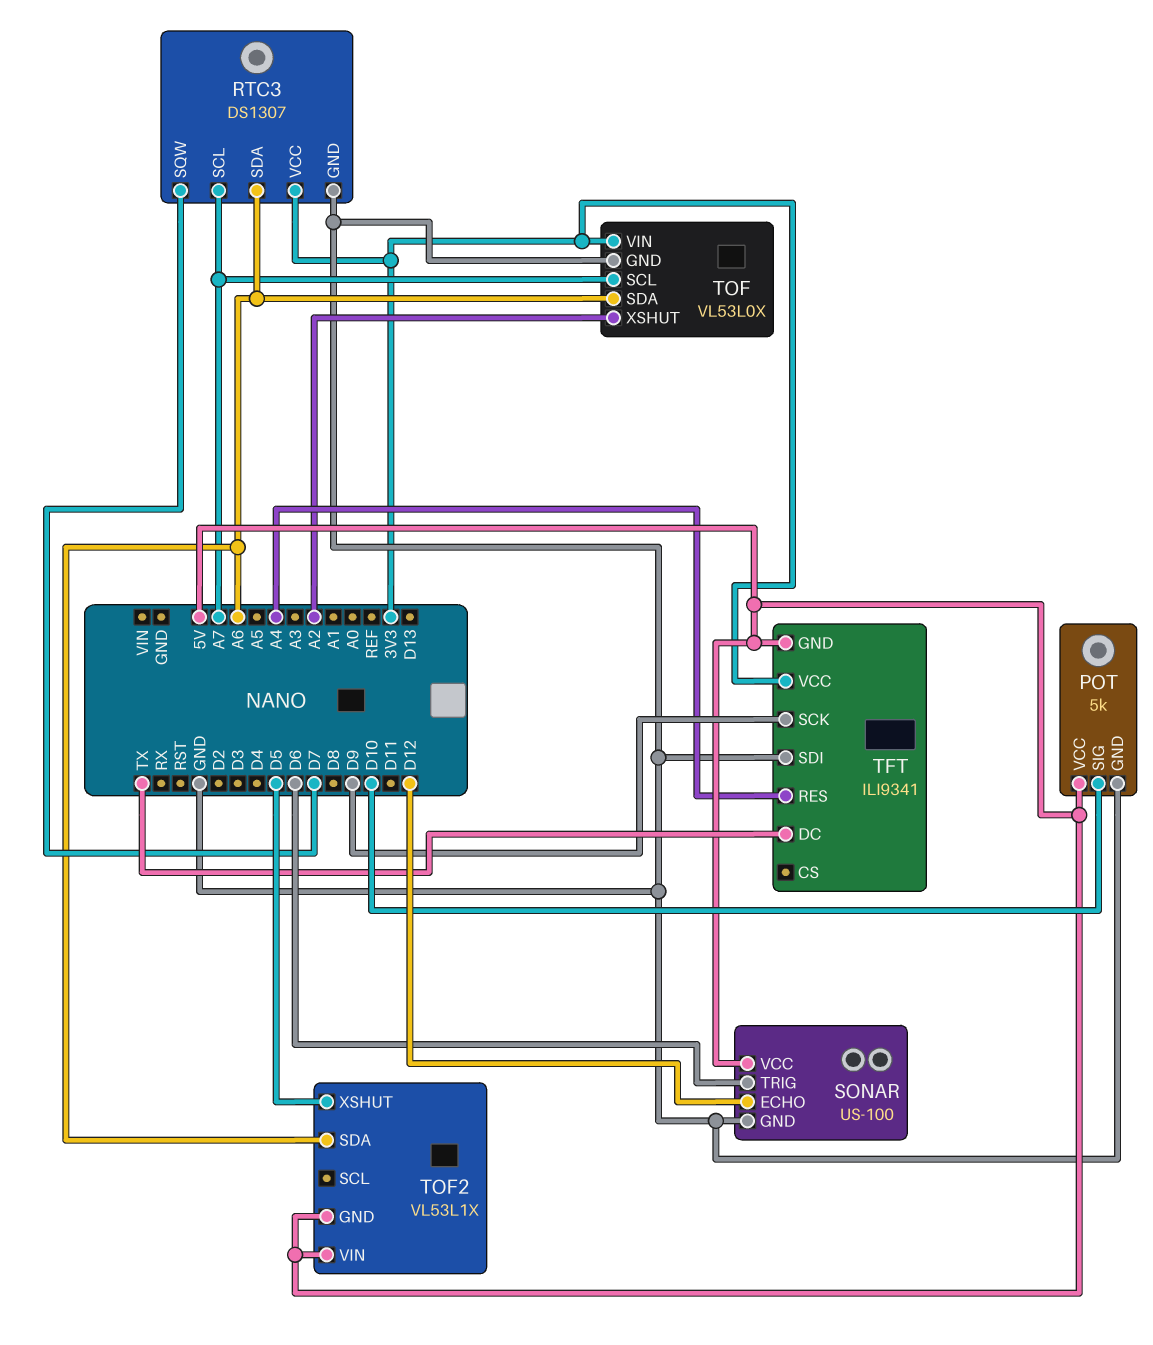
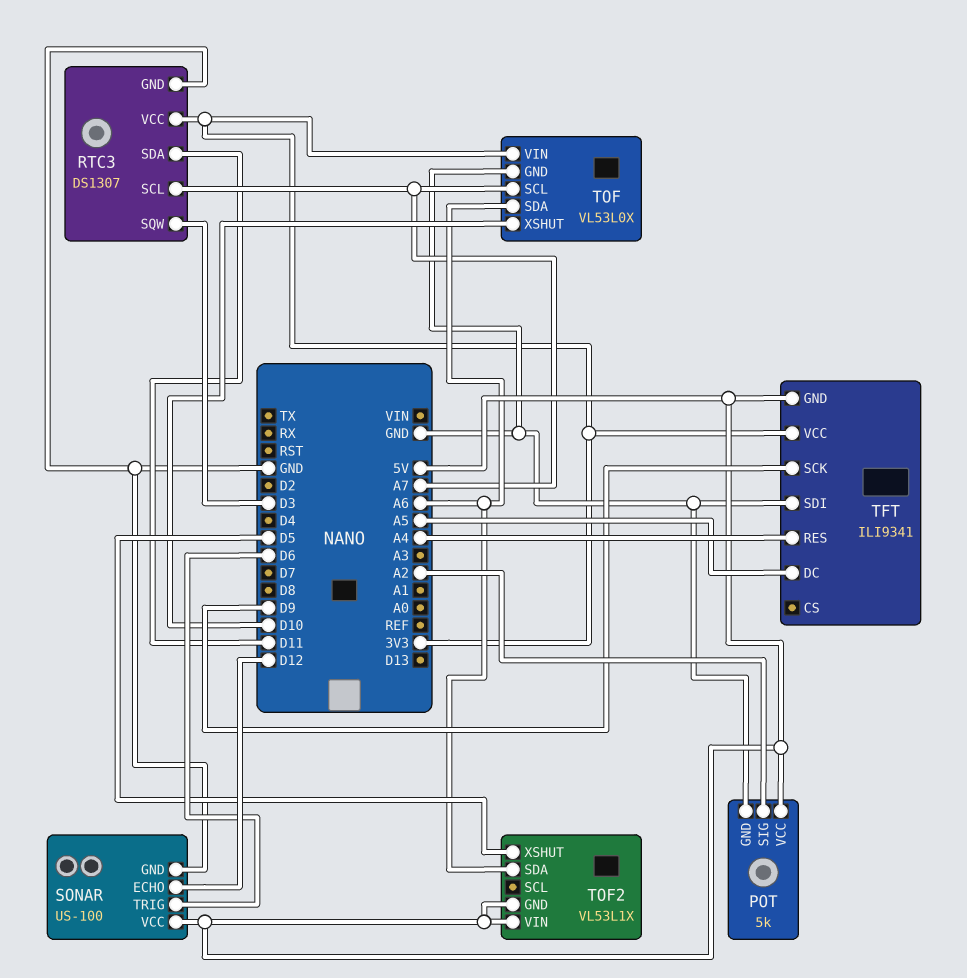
POT pin SIG: D10 -> A2
RTC3 pin SDA: A6 -> D11
RTC3 pin SQW: D7 -> D3
TFT pin DC: TX -> A5
TOF pin XSHUT: A2 -> D10

